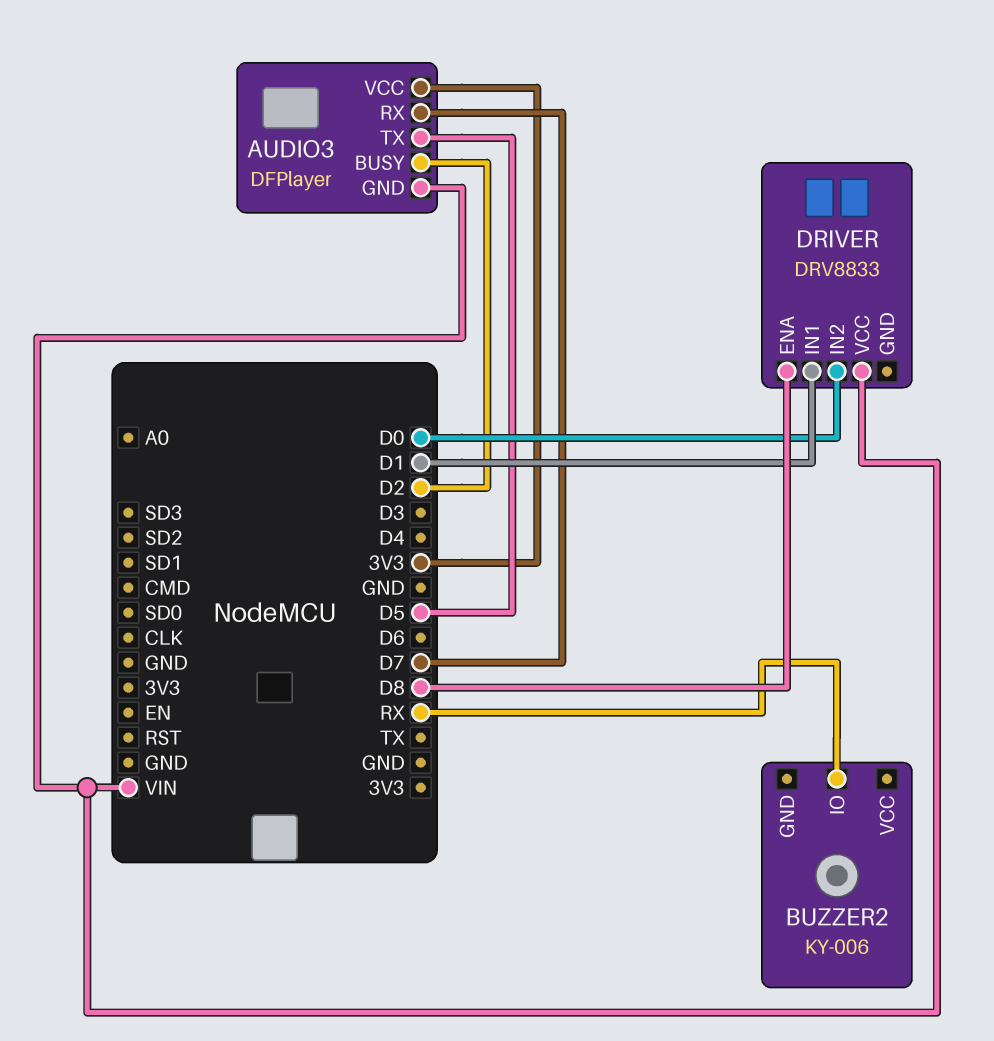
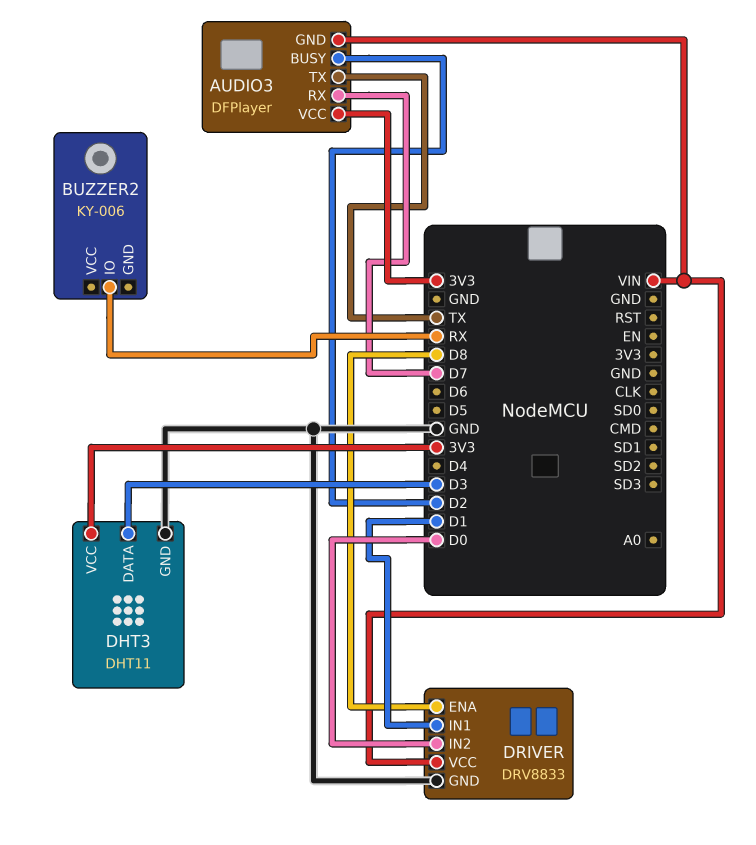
AUDIO3 pin TX: D5 -> TX
DHT3: none -> DHT11
DHT3 pin DATA: none -> D3
DHT3 pin GND: none -> GND
DHT3 pin VCC: none -> 3V3
DRIVER pin GND: none -> GND

